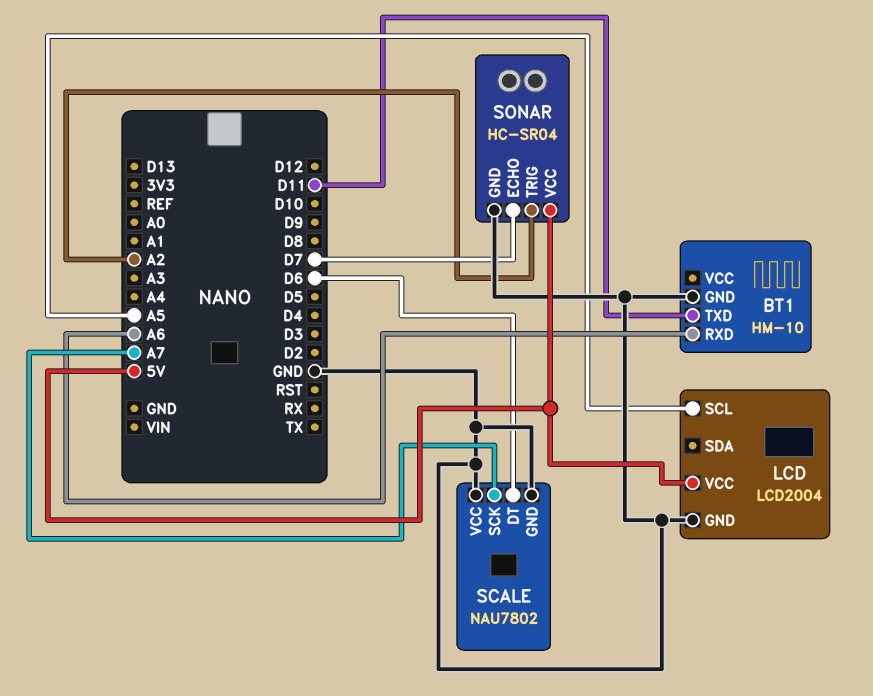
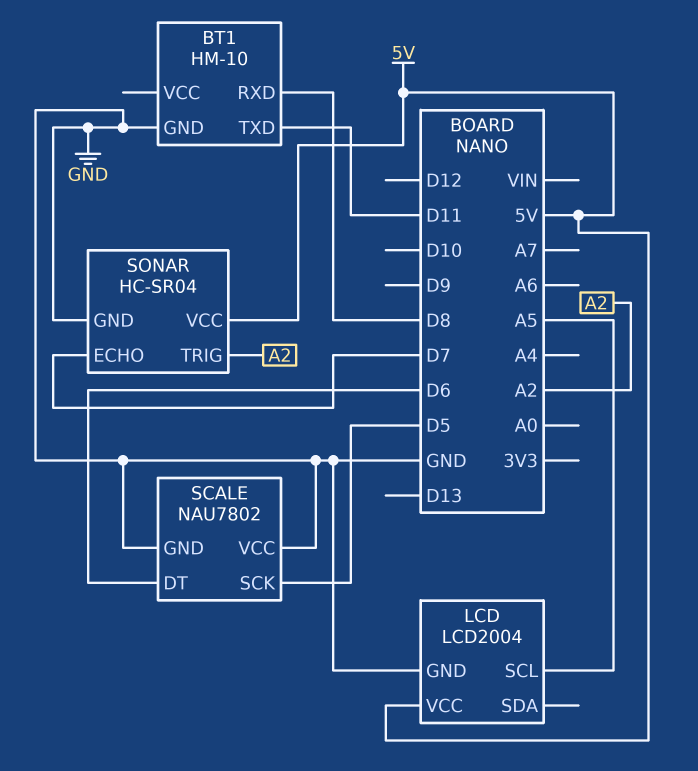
BT1 pin RXD: A6 -> D8
SCALE pin SCK: A7 -> D5

